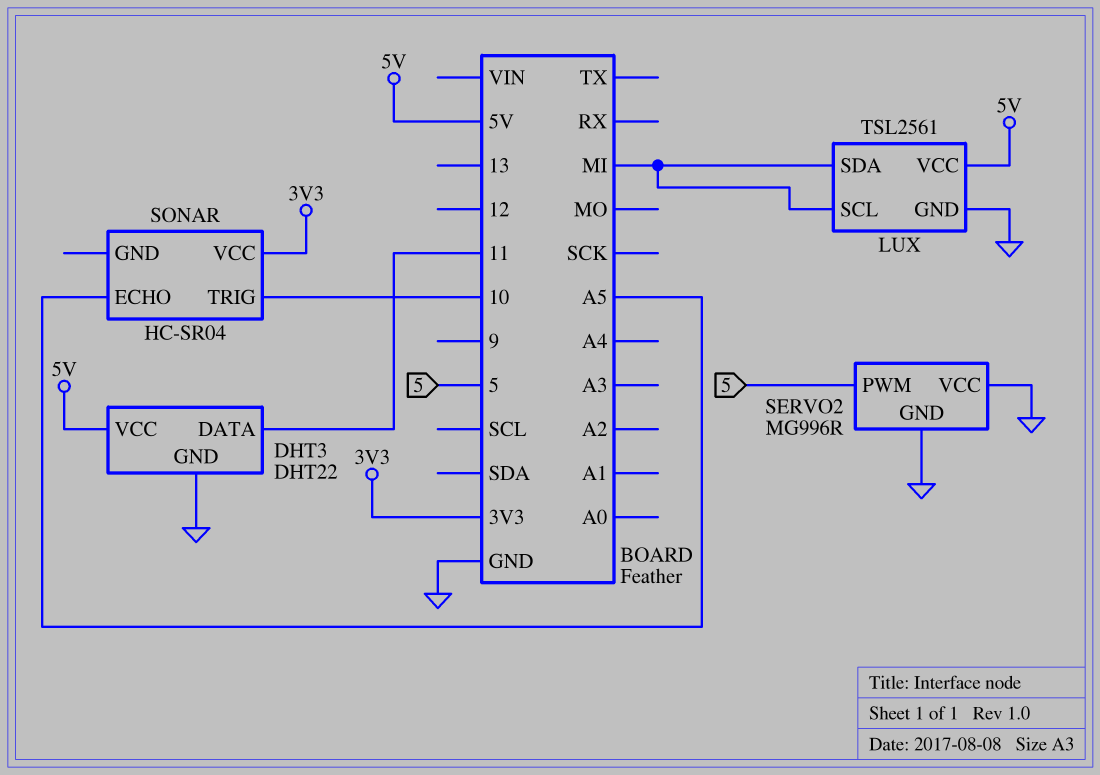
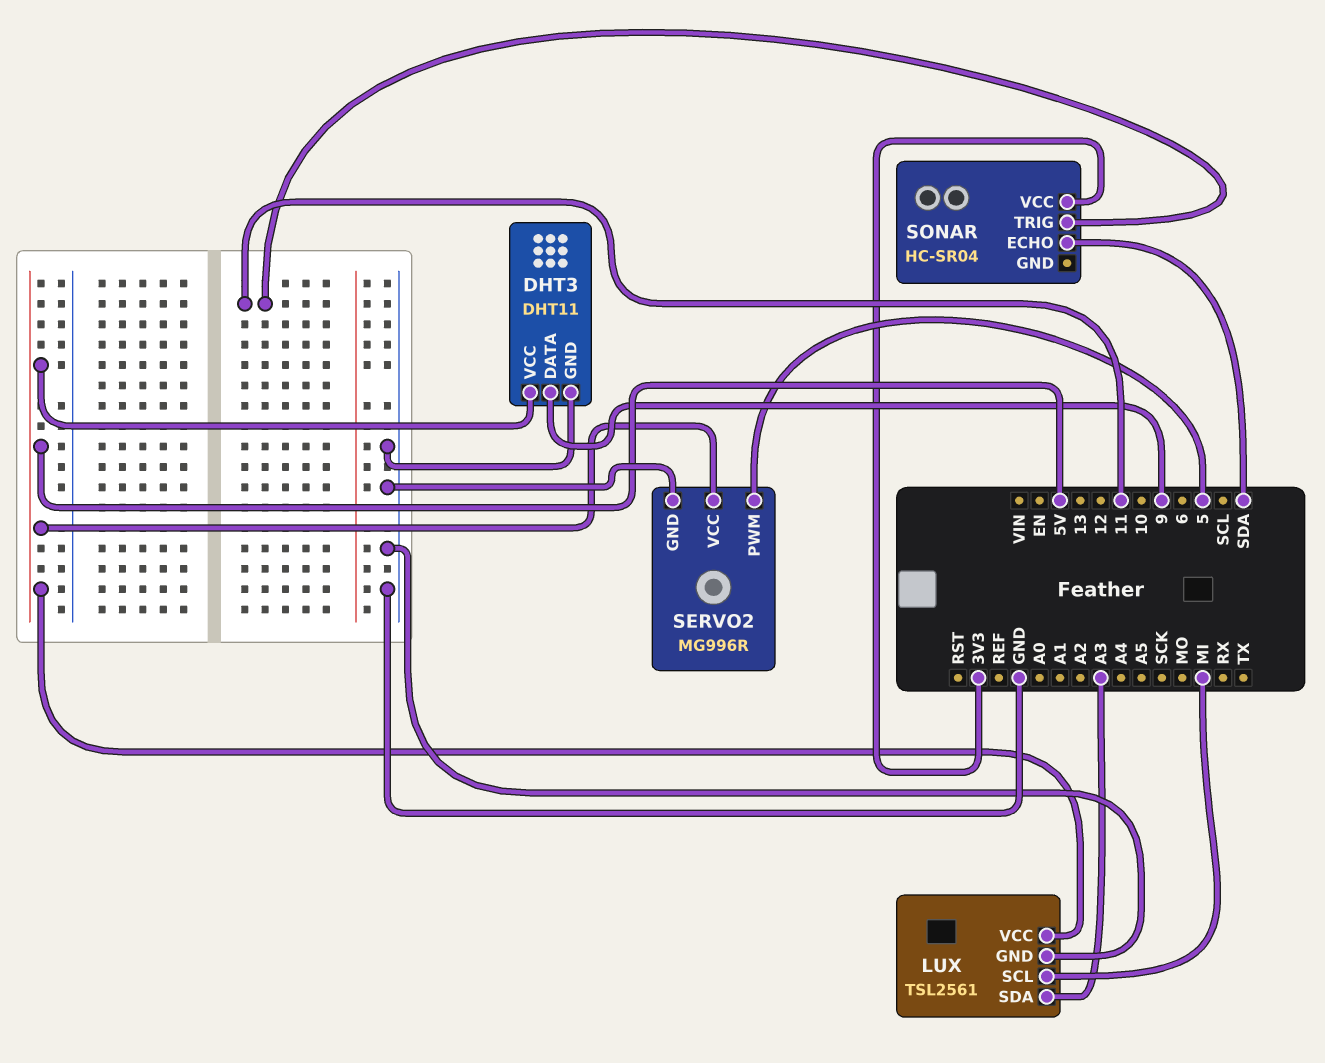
DHT3: DHT22 -> DHT11
DHT3 pin DATA: 11 -> 9
LUX pin SDA: MI -> A3
SERVO2 pin VCC: GND -> 5V
SONAR pin ECHO: A5 -> SDA
SONAR pin TRIG: 10 -> 11

